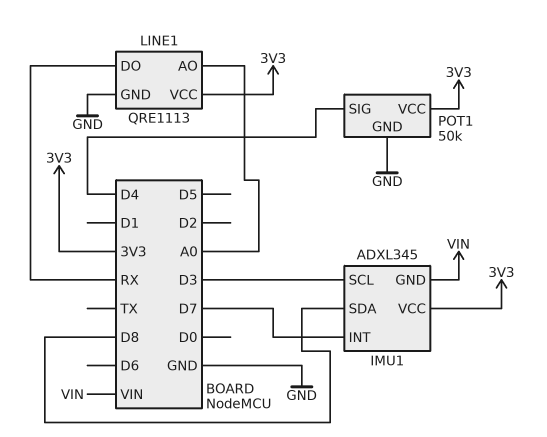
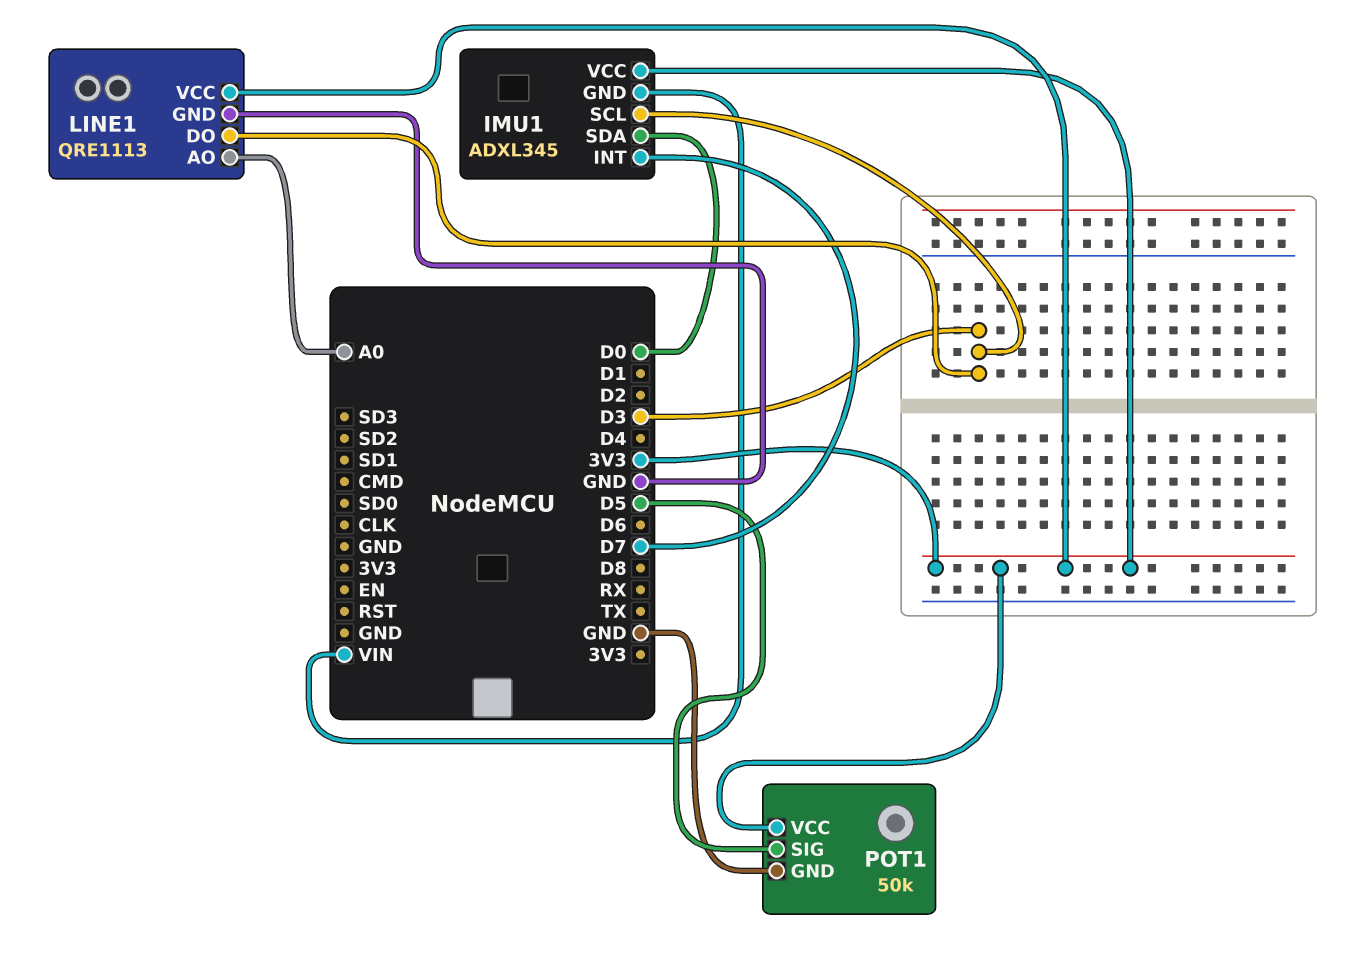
IMU1 pin SDA: D8 -> D0
LINE1 pin DO: RX -> D3
POT1 pin SIG: D4 -> D5

